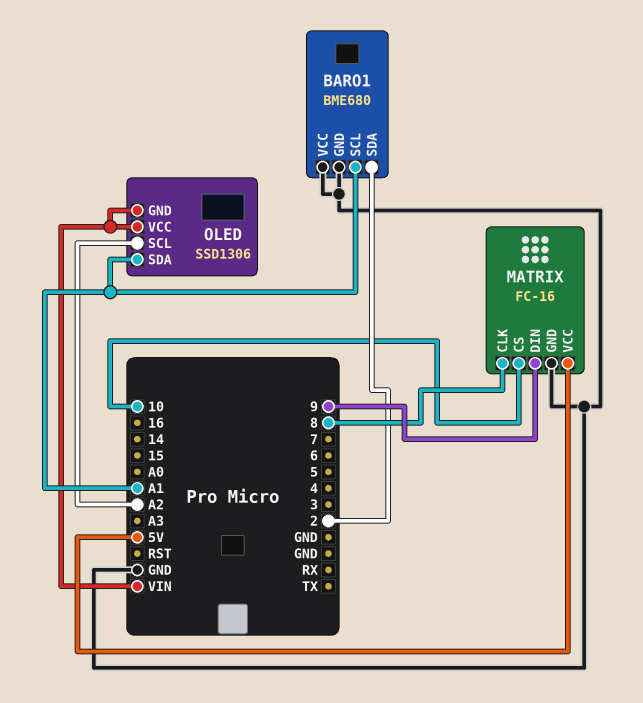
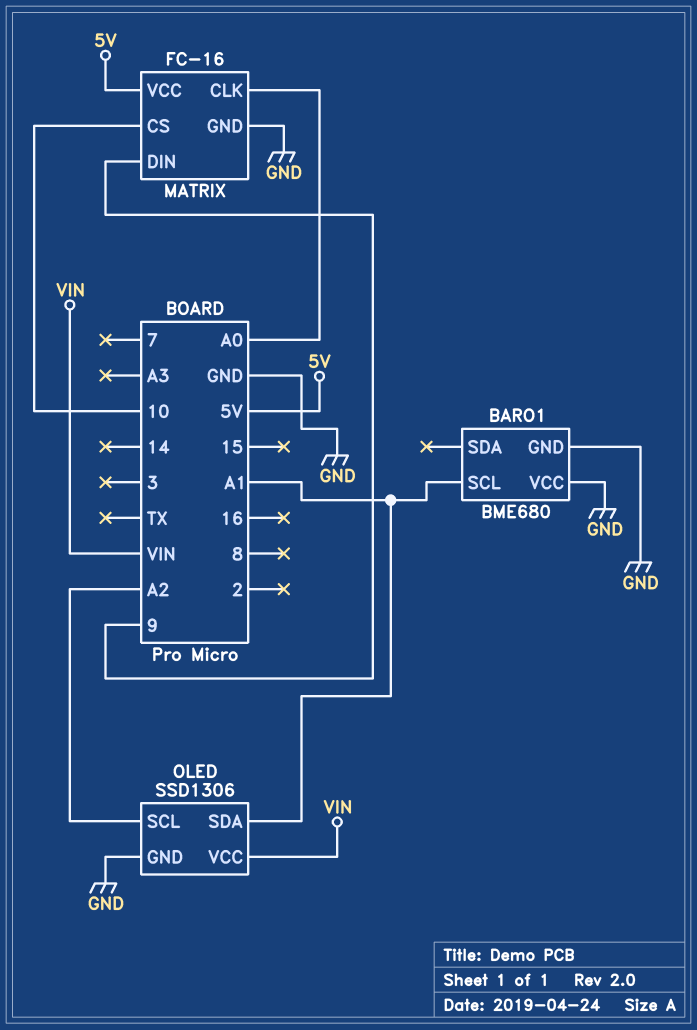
BARO1 pin SDA: 2 -> none
MATRIX pin CLK: 8 -> A0
OLED pin GND: VIN -> GND

